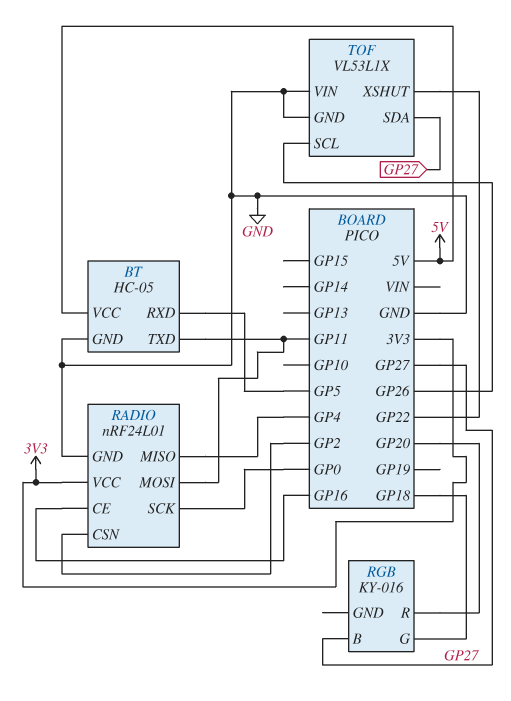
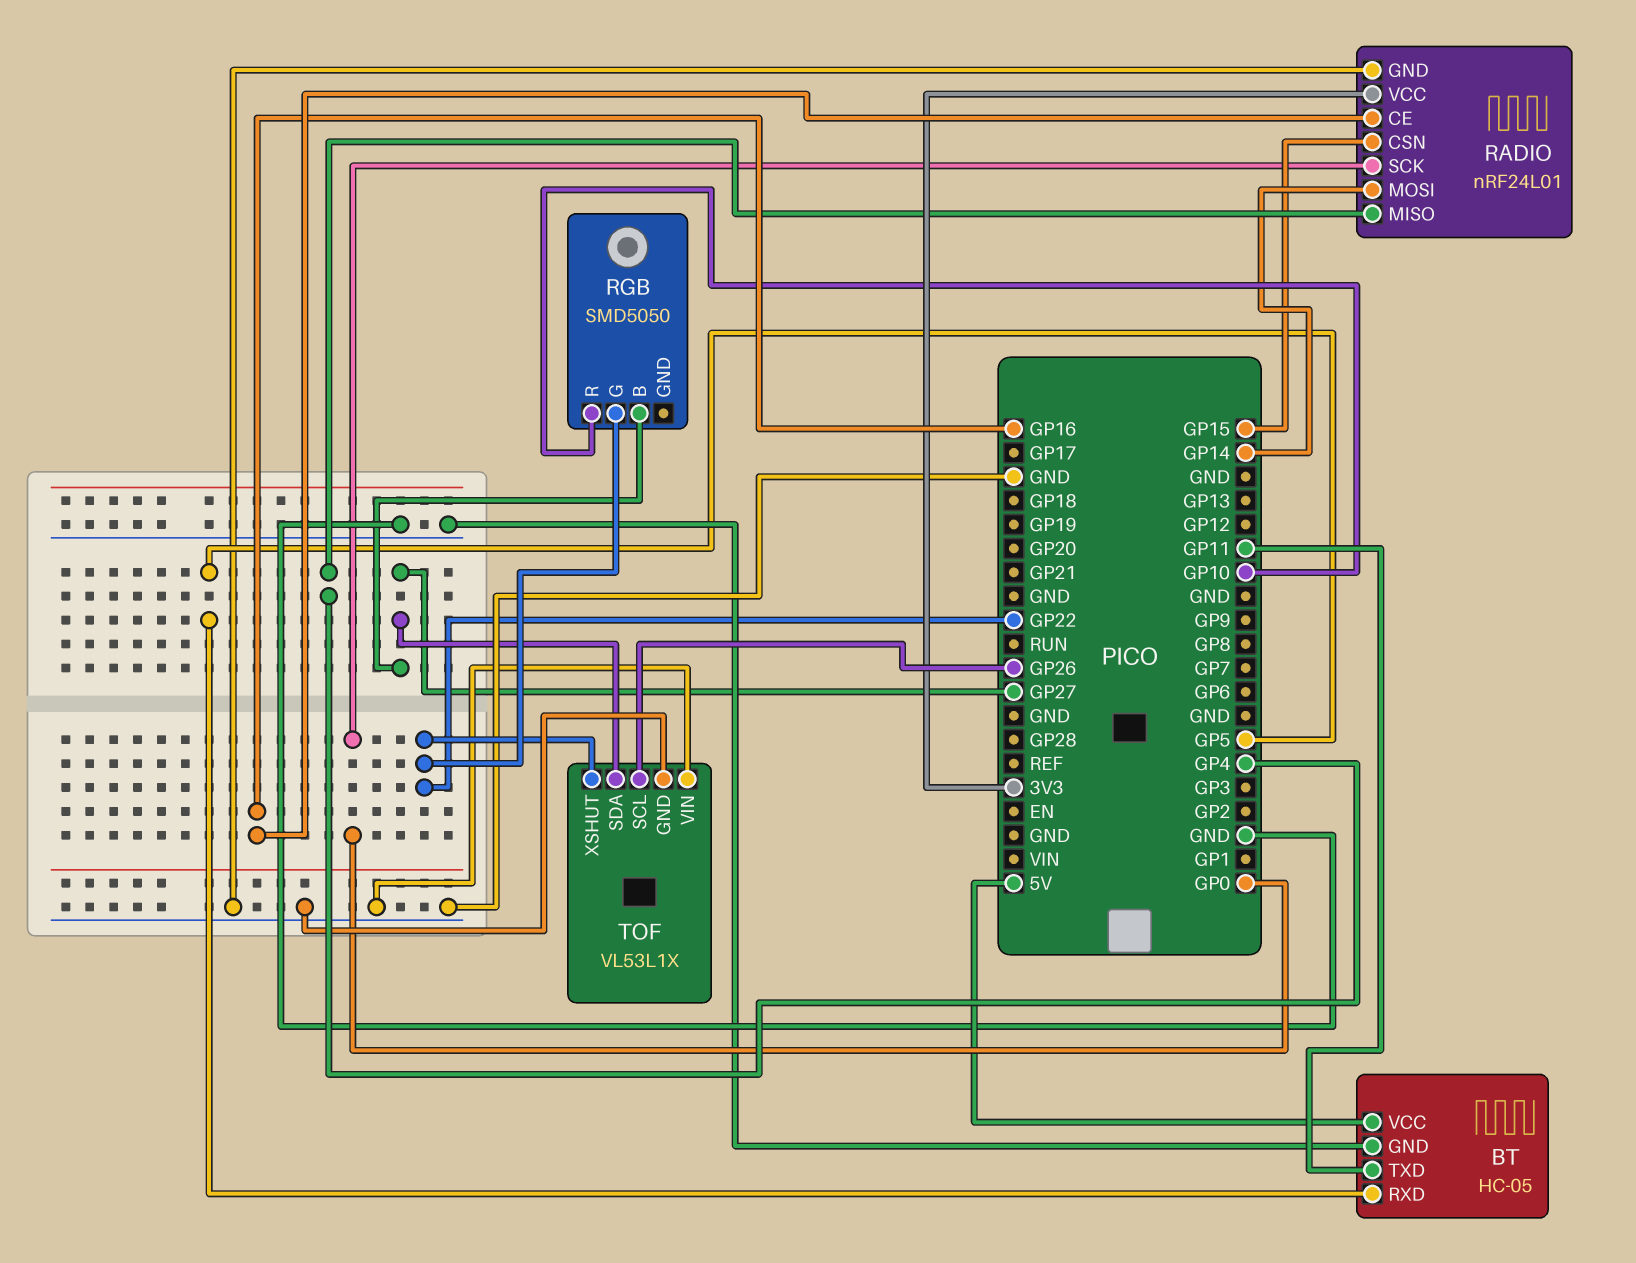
RADIO pin CSN: GP2 -> GP15
RADIO pin MOSI: GP11 -> GP14
RGB: KY-016 -> SMD5050
RGB pin G: GP18 -> GP22
RGB pin R: GP20 -> GP10

